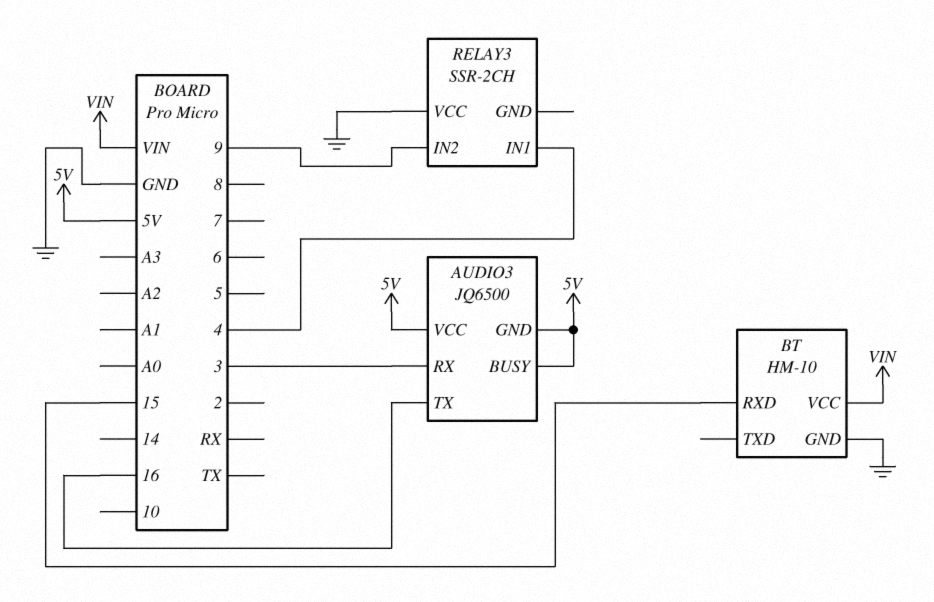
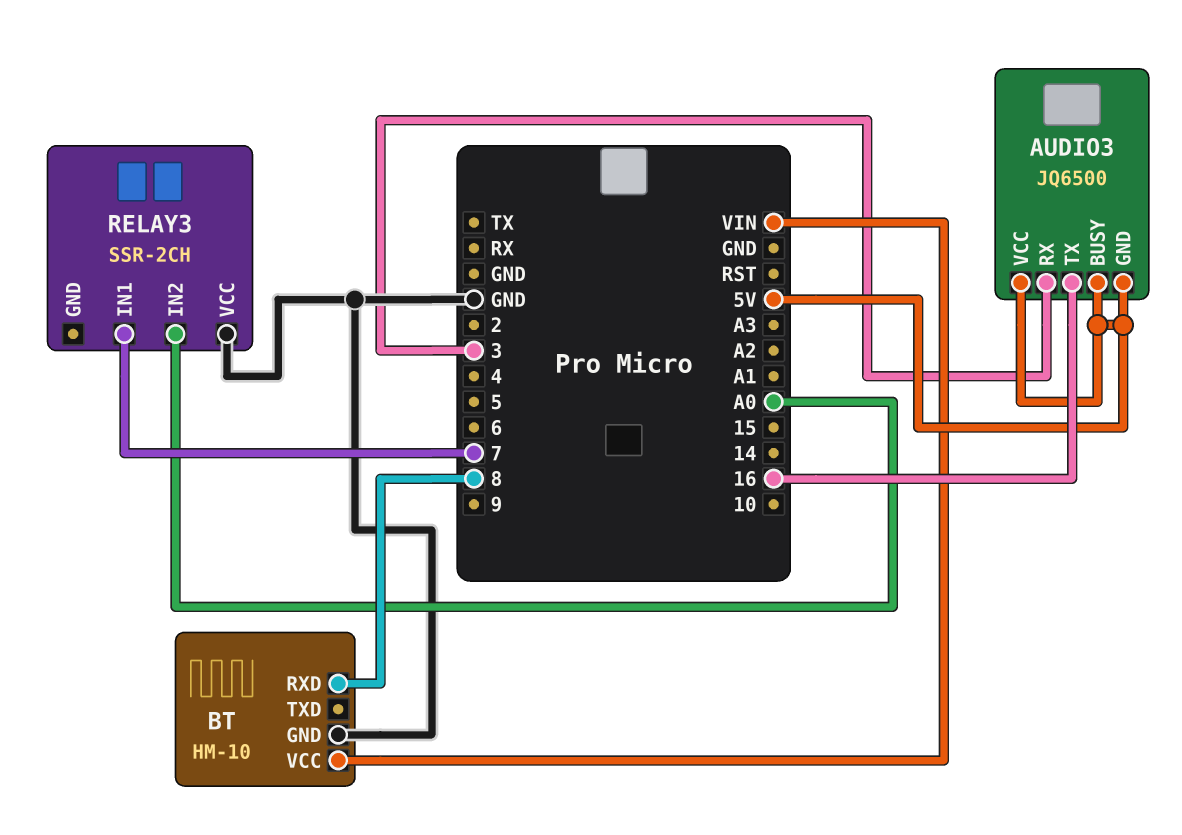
BT pin RXD: 15 -> 8
RELAY3 pin IN1: 4 -> 7
RELAY3 pin IN2: 9 -> A0

